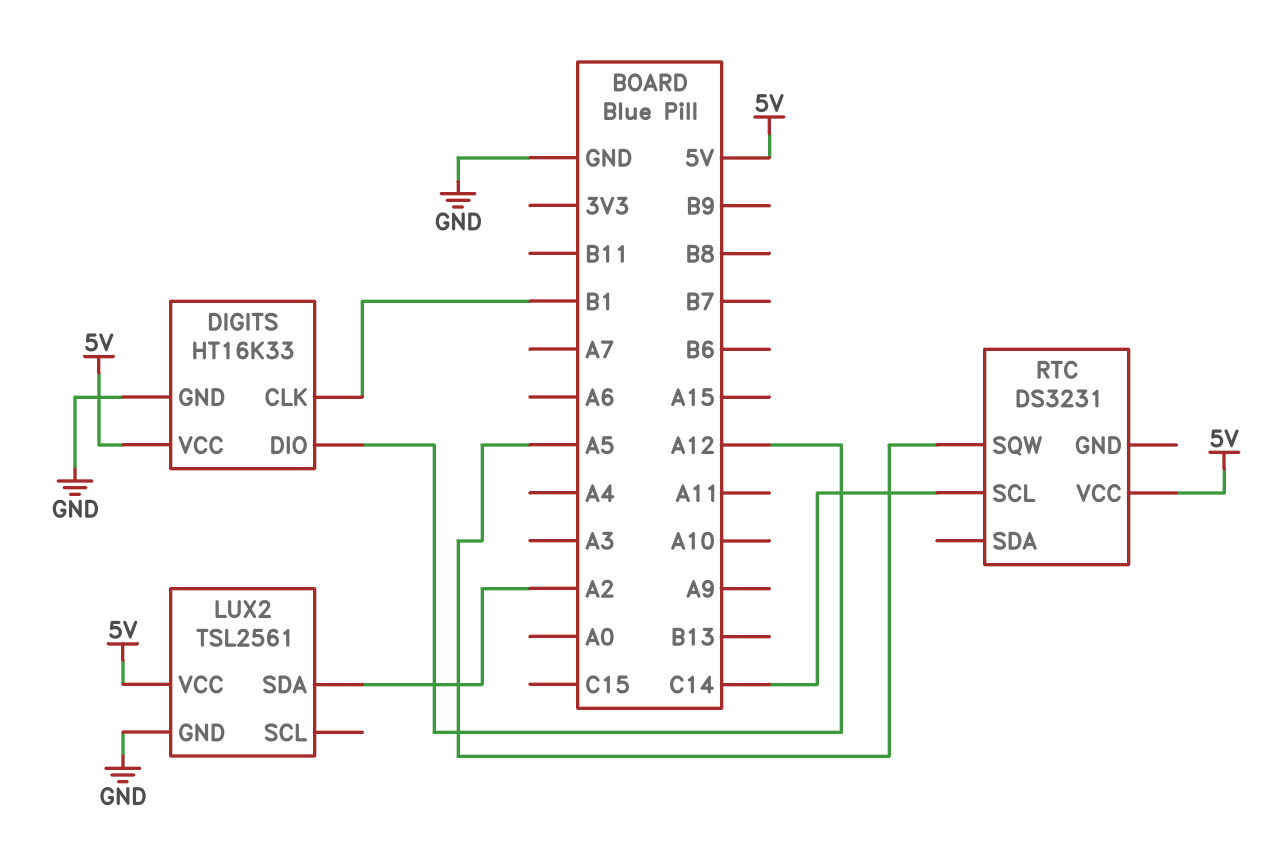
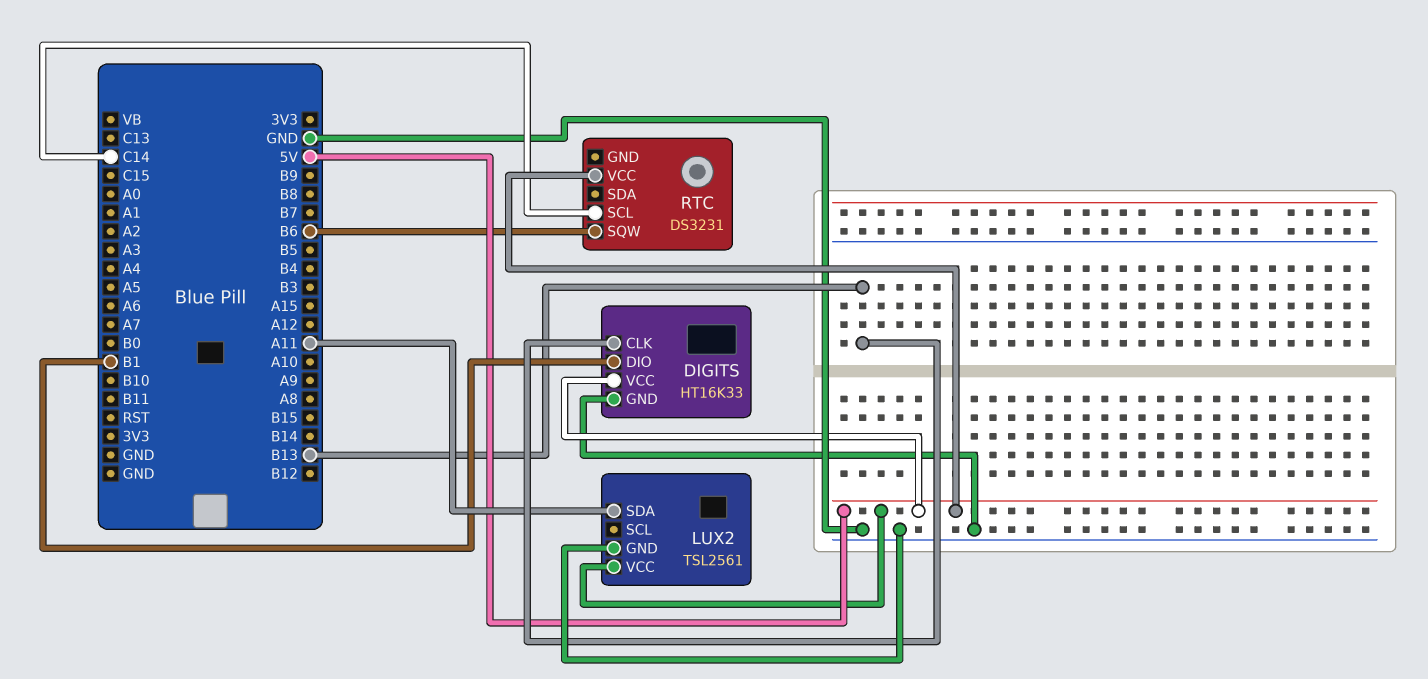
DIGITS pin CLK: B1 -> B13
DIGITS pin DIO: A12 -> B1
LUX2 pin SDA: A2 -> A11
RTC pin SQW: A5 -> B6

